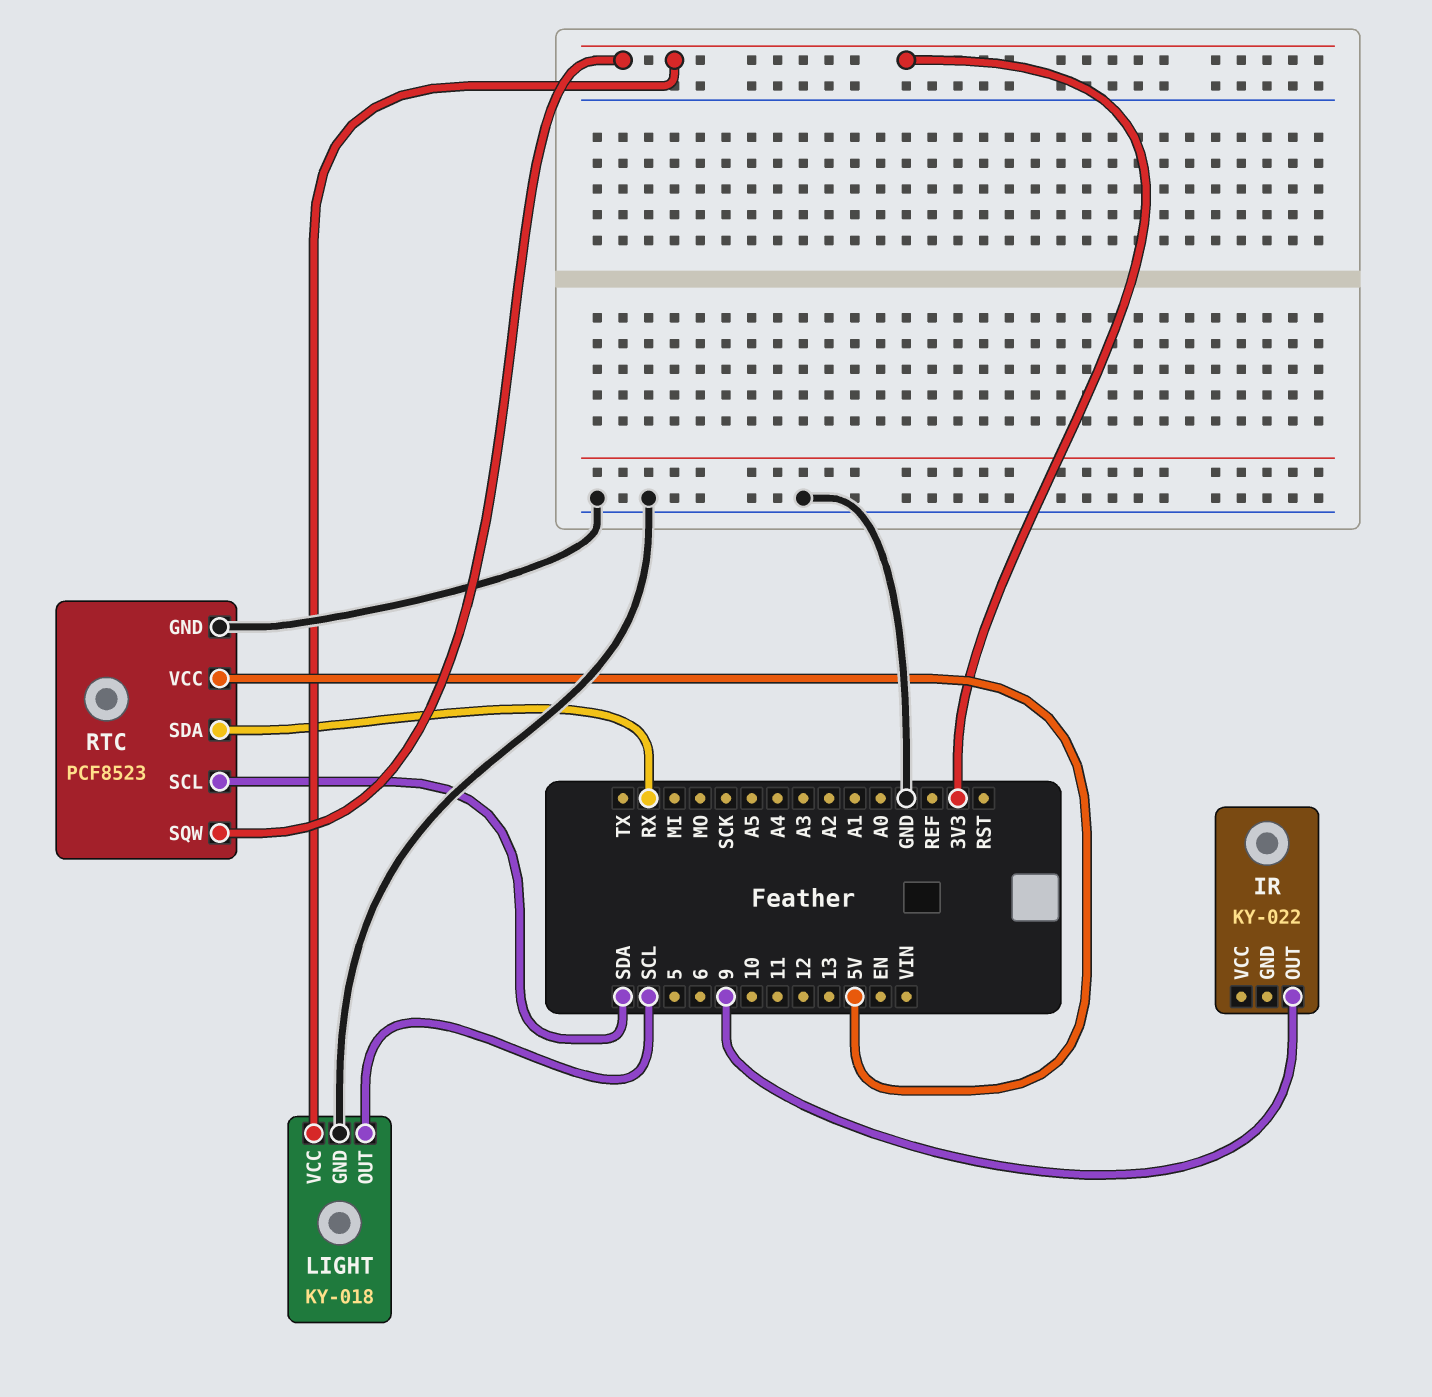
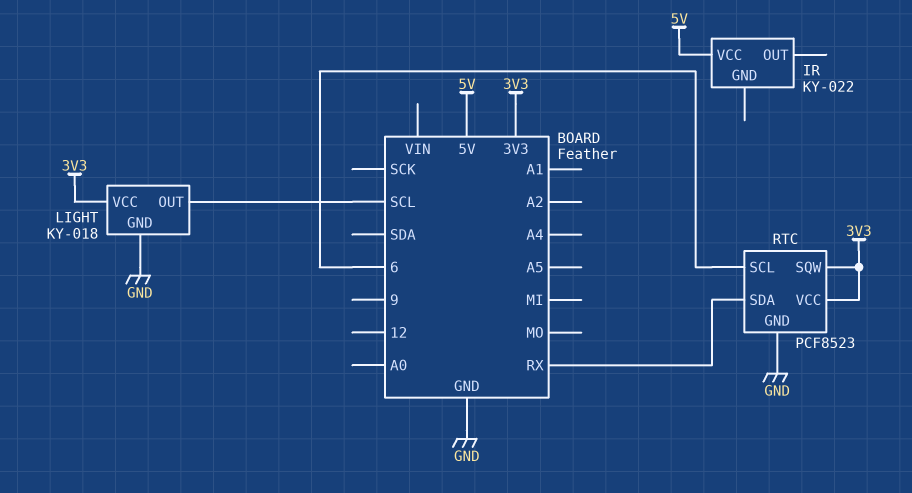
IR pin OUT: 9 -> none
IR pin VCC: none -> 5V
RTC pin SCL: SDA -> 6
RTC pin VCC: 5V -> 3V3

